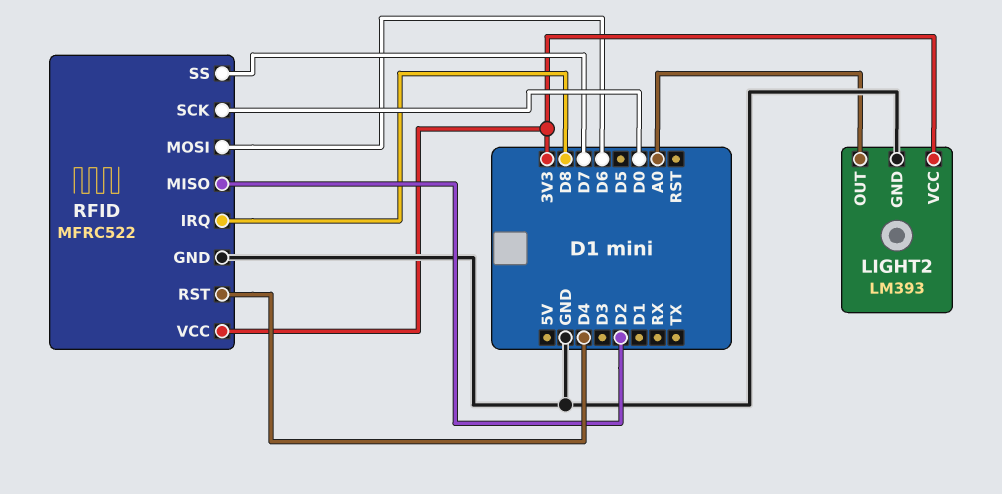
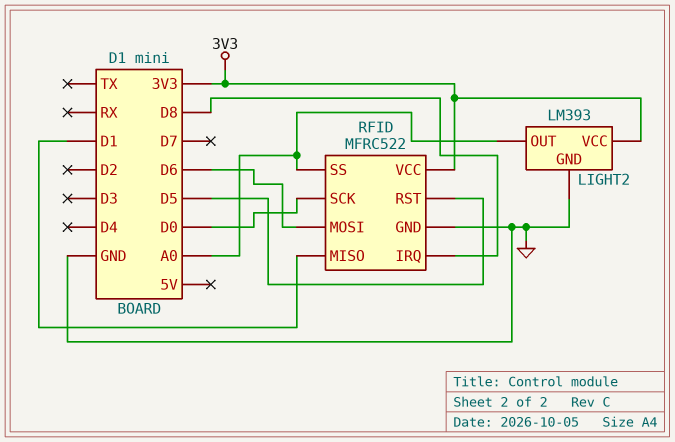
RFID pin MISO: D2 -> D1
RFID pin RST: D4 -> D5
RFID pin SS: D7 -> A0

